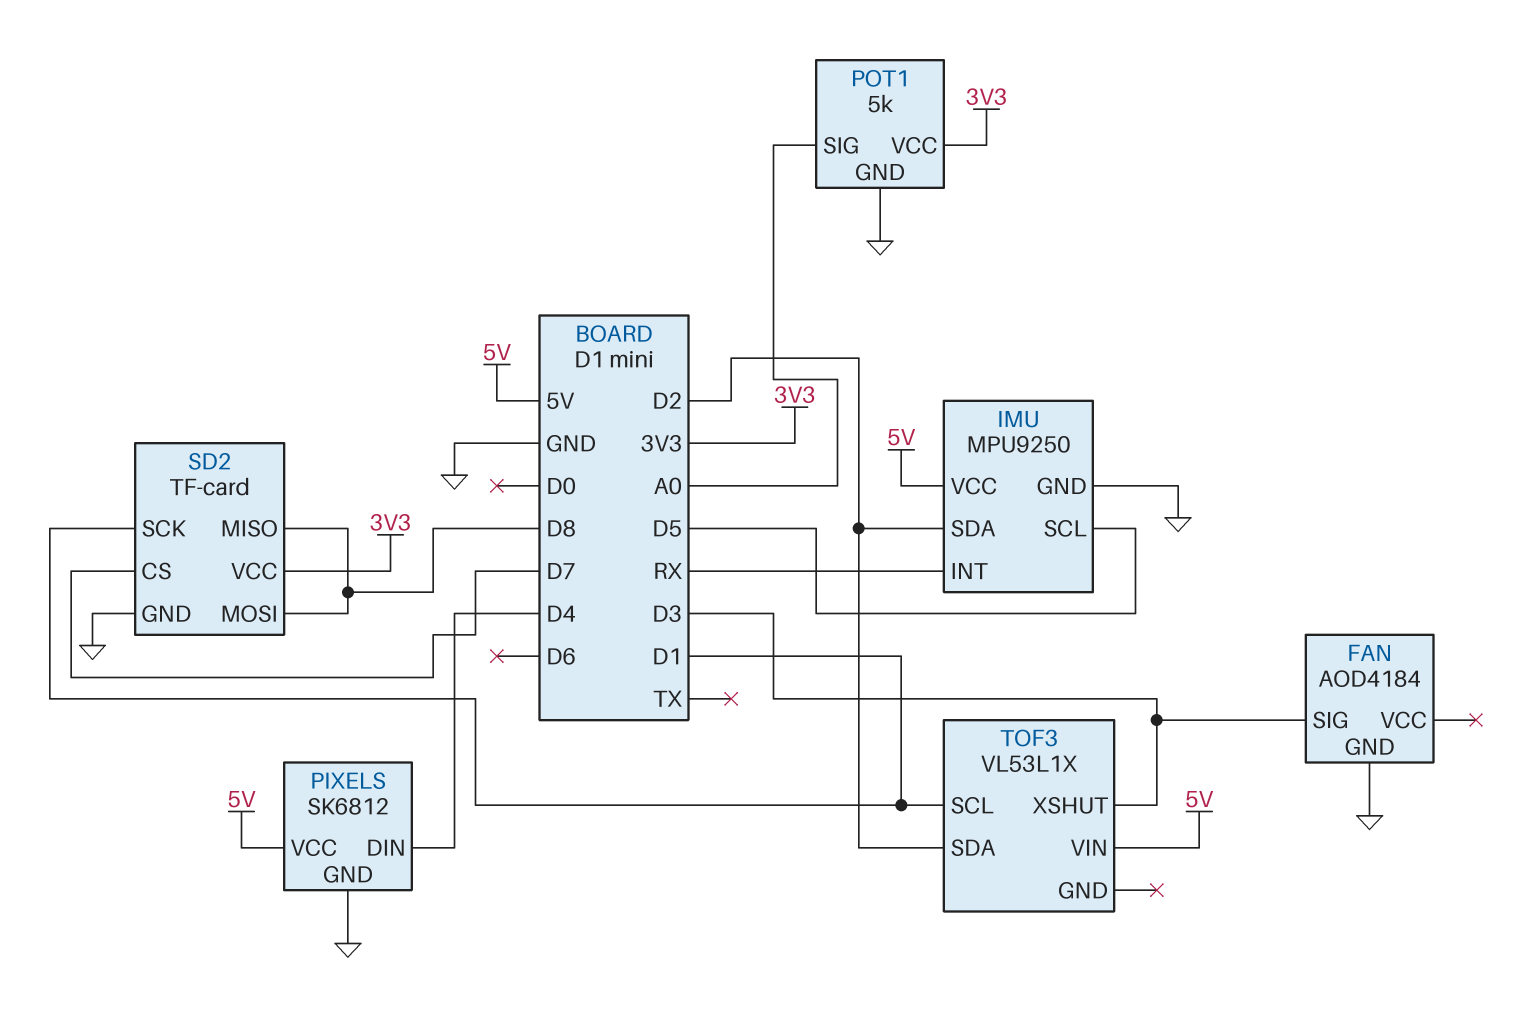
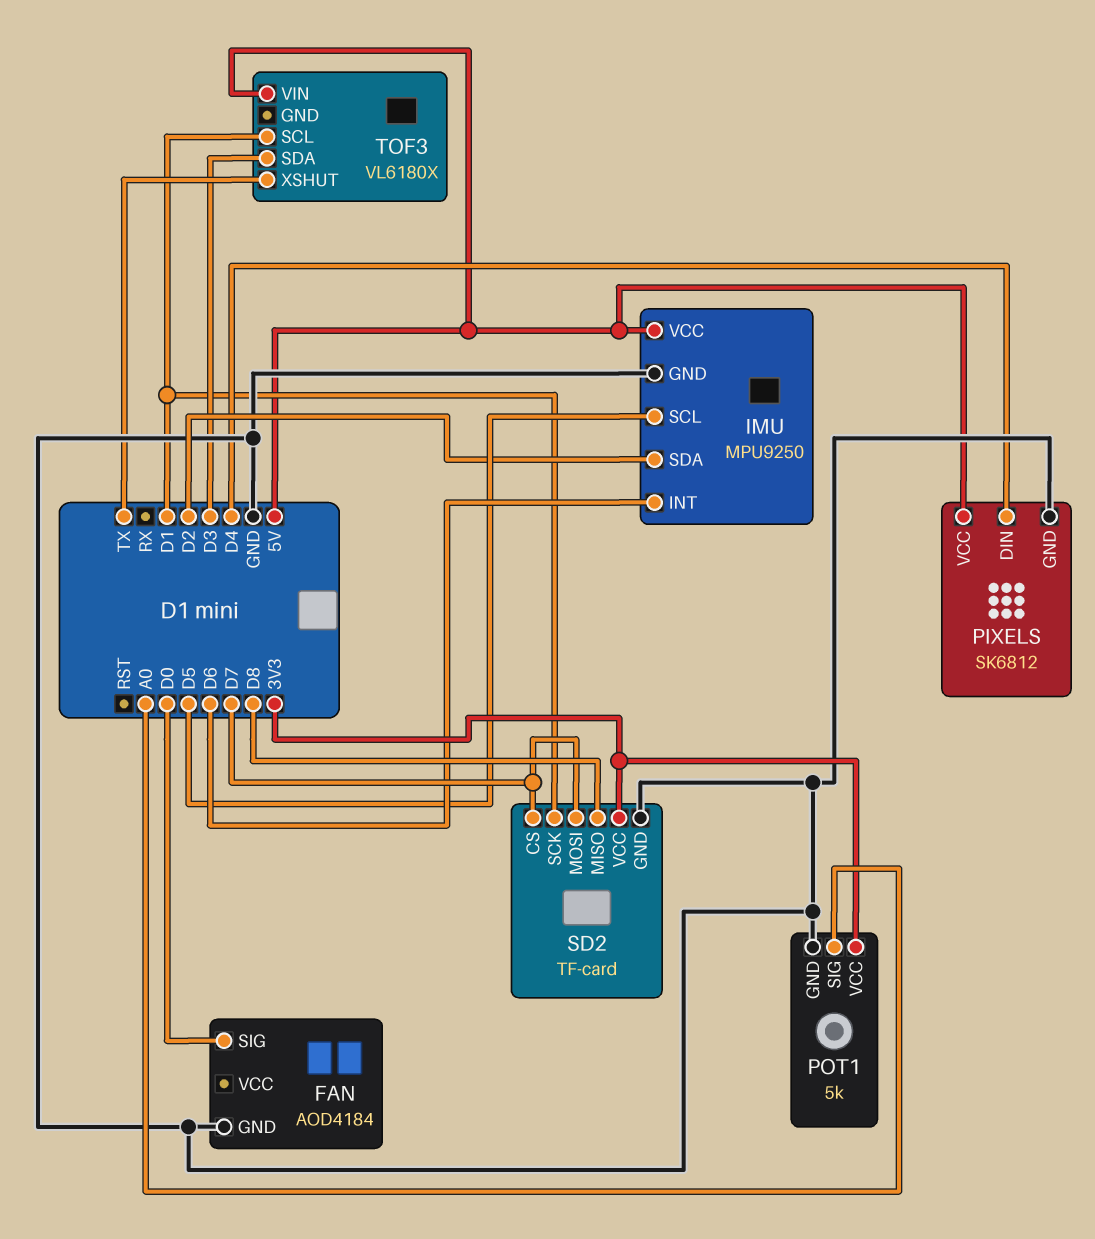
FAN pin SIG: D3 -> D0
IMU pin INT: RX -> D6
SD2 pin MOSI: D8 -> D7
TOF3: VL53L1X -> VL6180X
TOF3 pin SDA: D2 -> D3
TOF3 pin XSHUT: D3 -> TX

